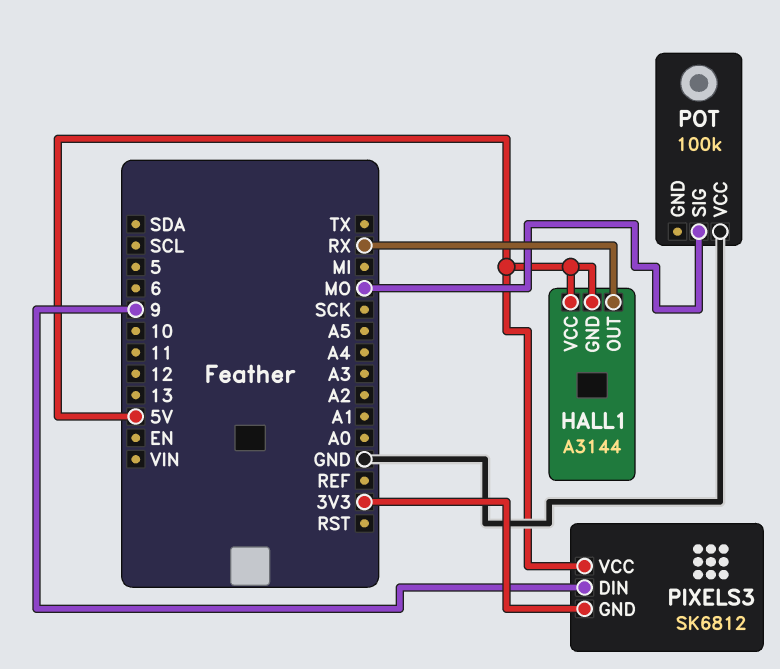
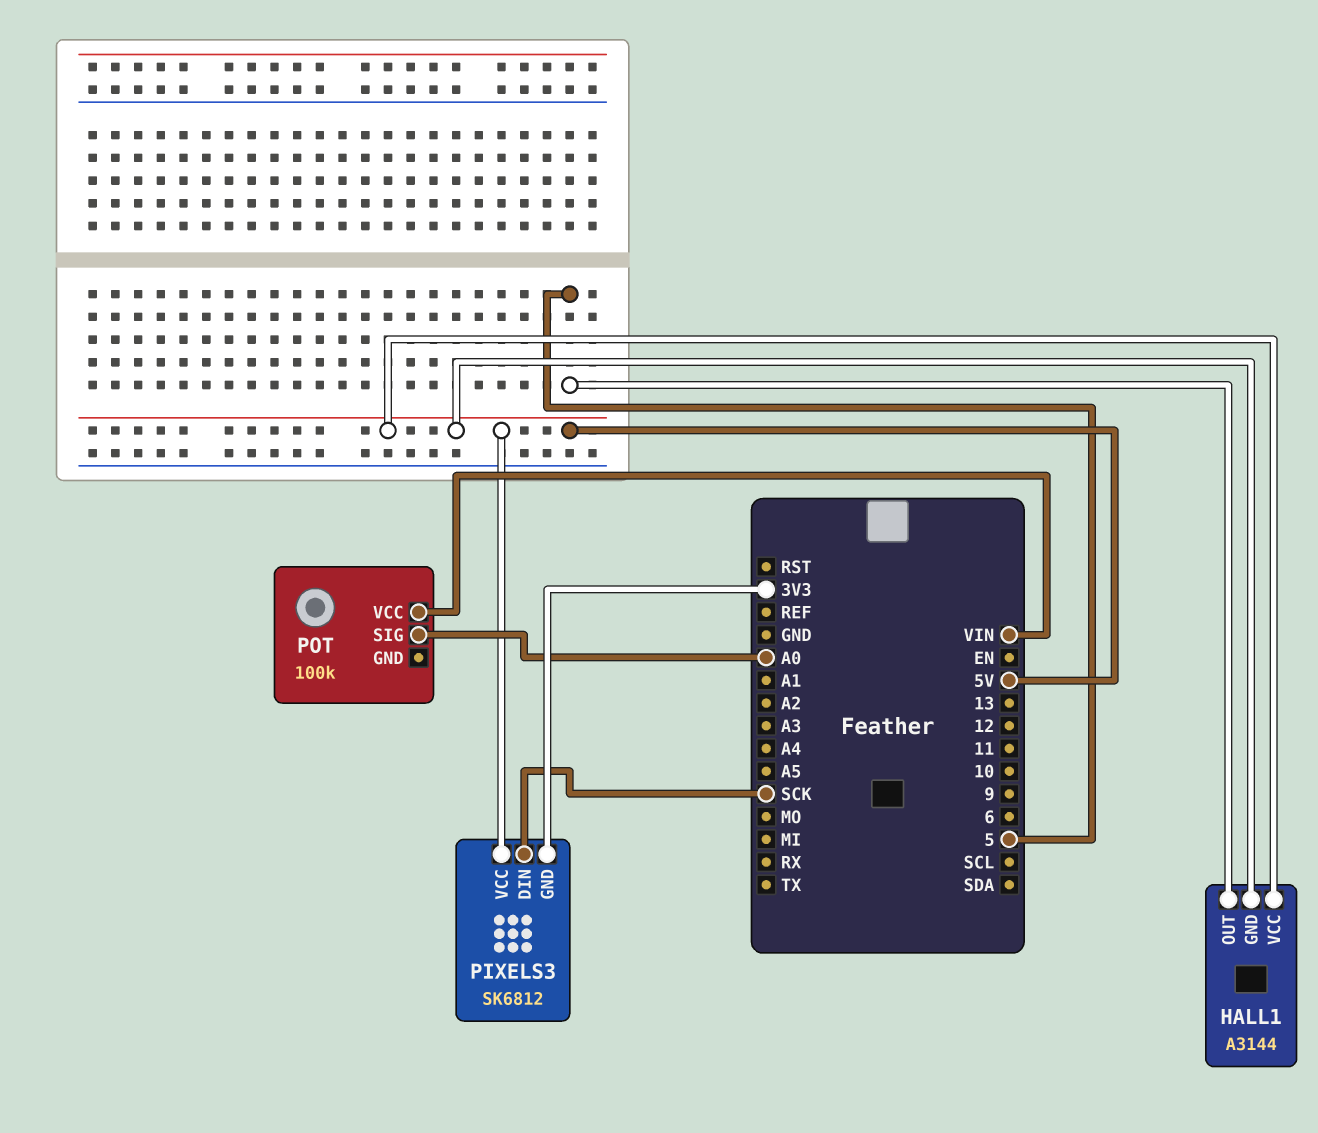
HALL1 pin OUT: RX -> 5
PIXELS3 pin DIN: 9 -> SCK
POT pin SIG: MO -> A0
POT pin VCC: GND -> VIN

